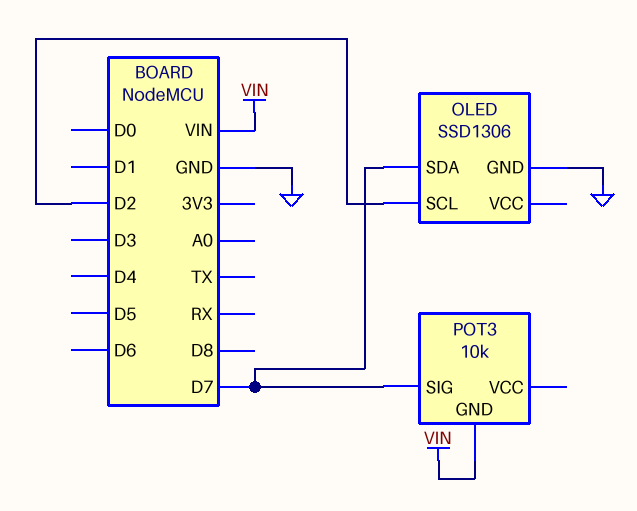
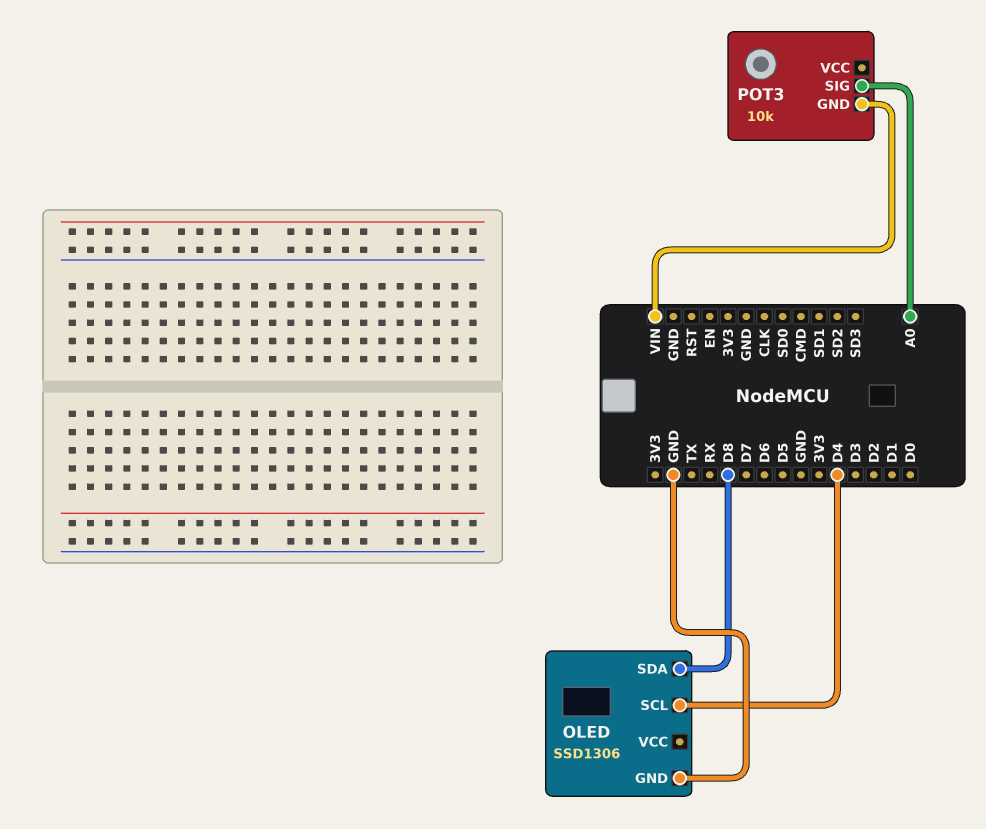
OLED pin SCL: D2 -> D4
OLED pin SDA: D7 -> D8
POT3 pin SIG: D7 -> A0

